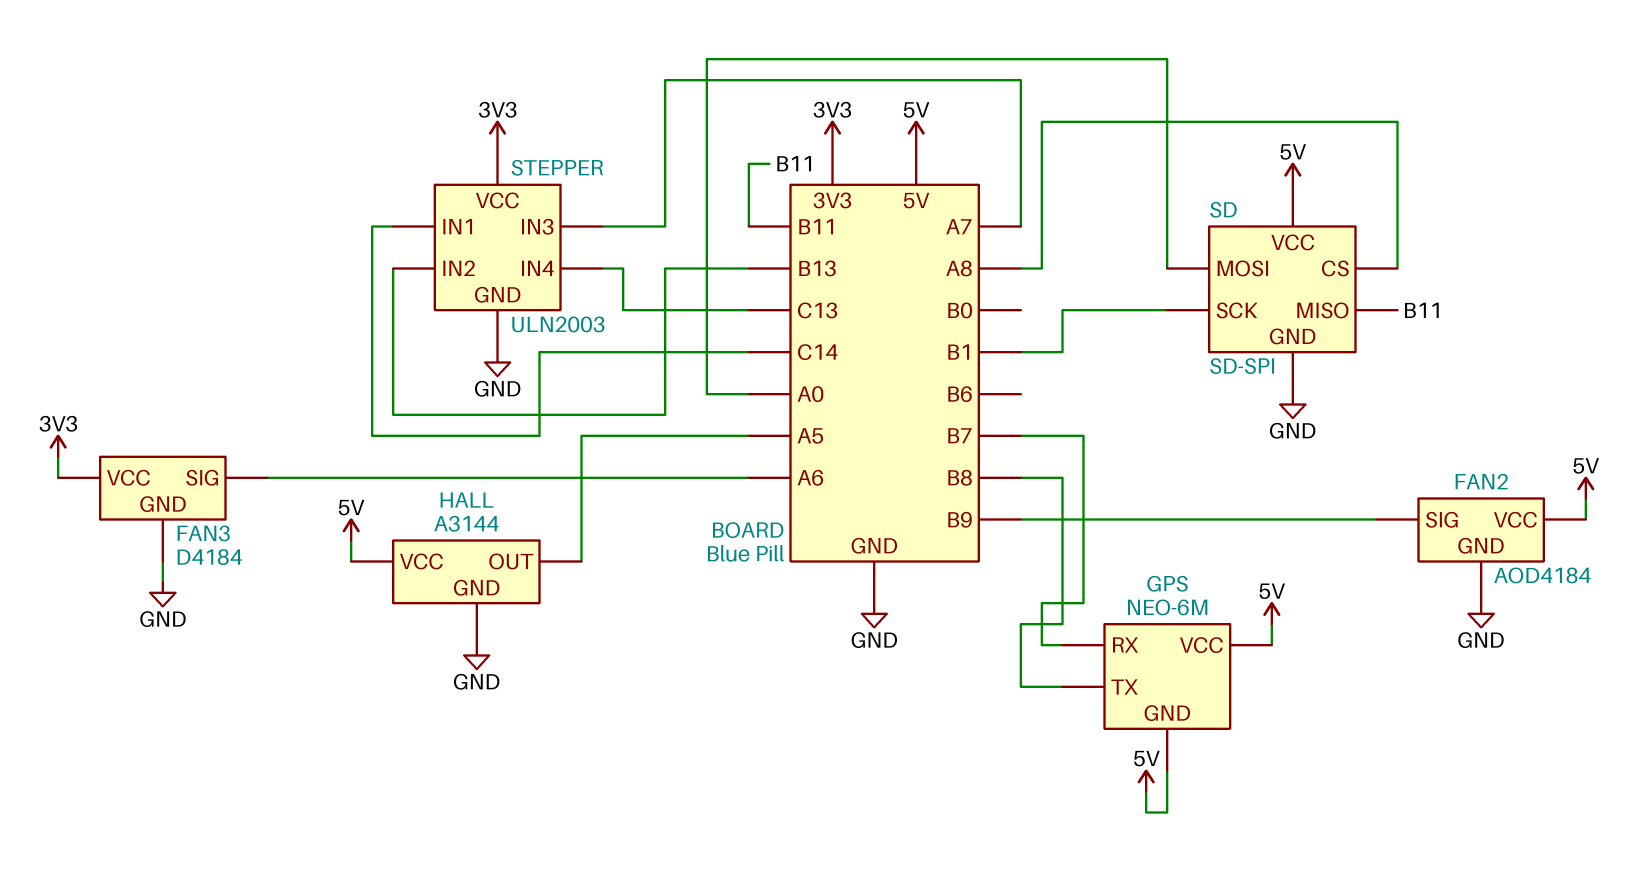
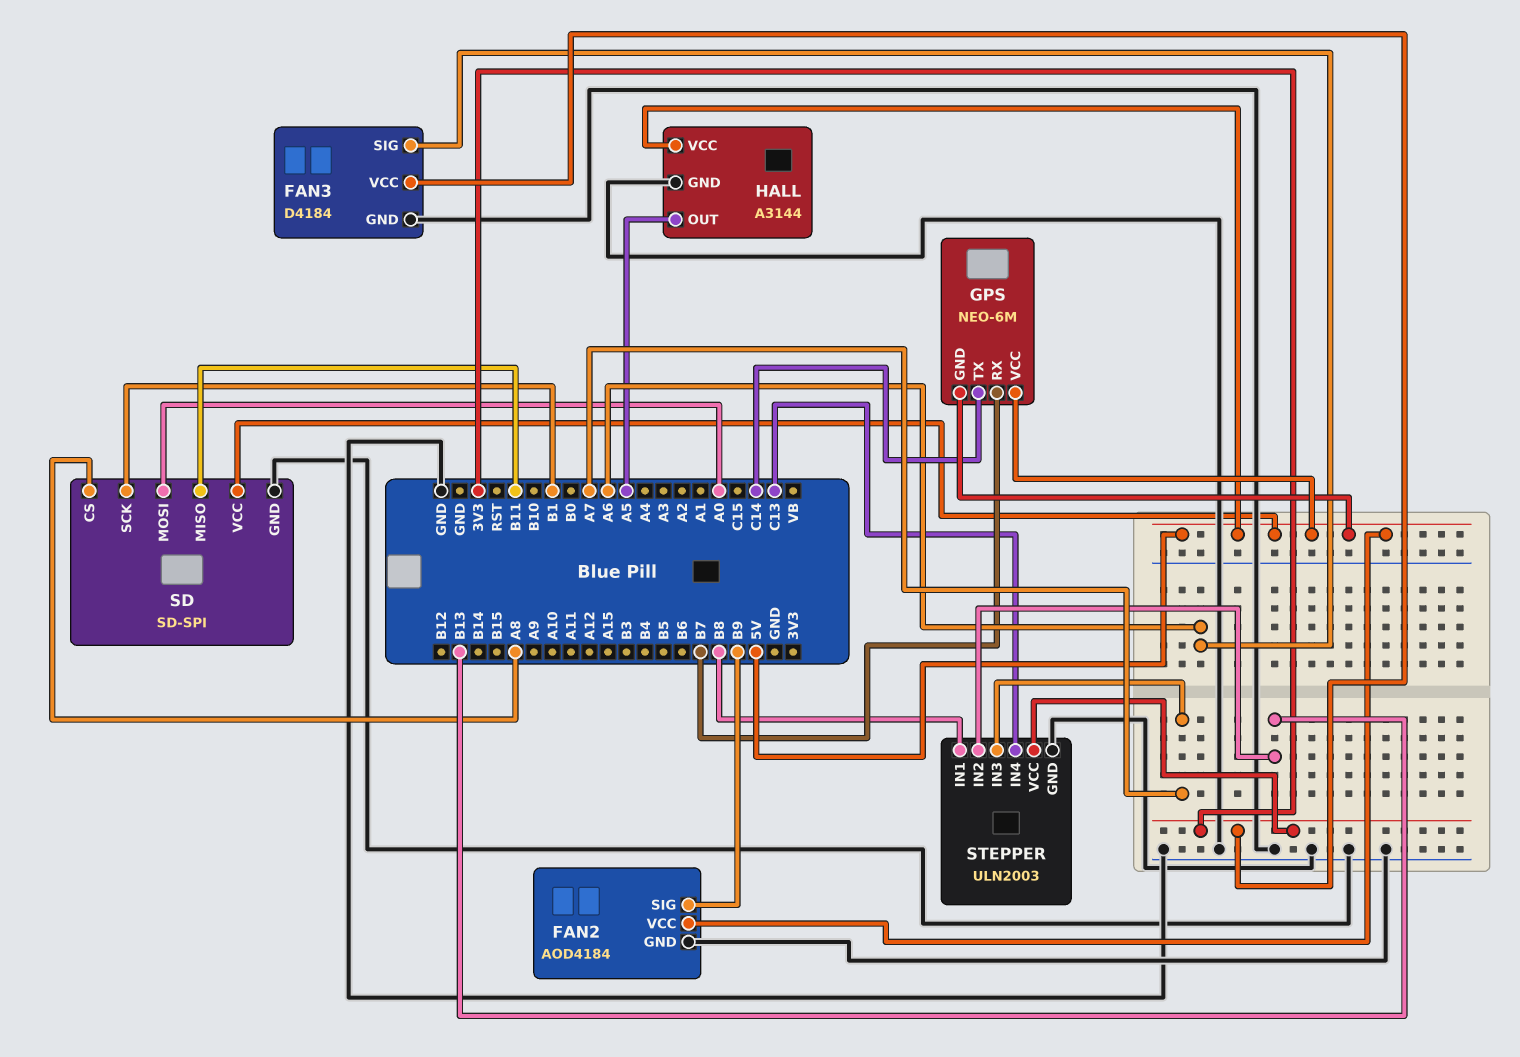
GPS pin TX: B8 -> C14
STEPPER pin IN1: C14 -> B8

